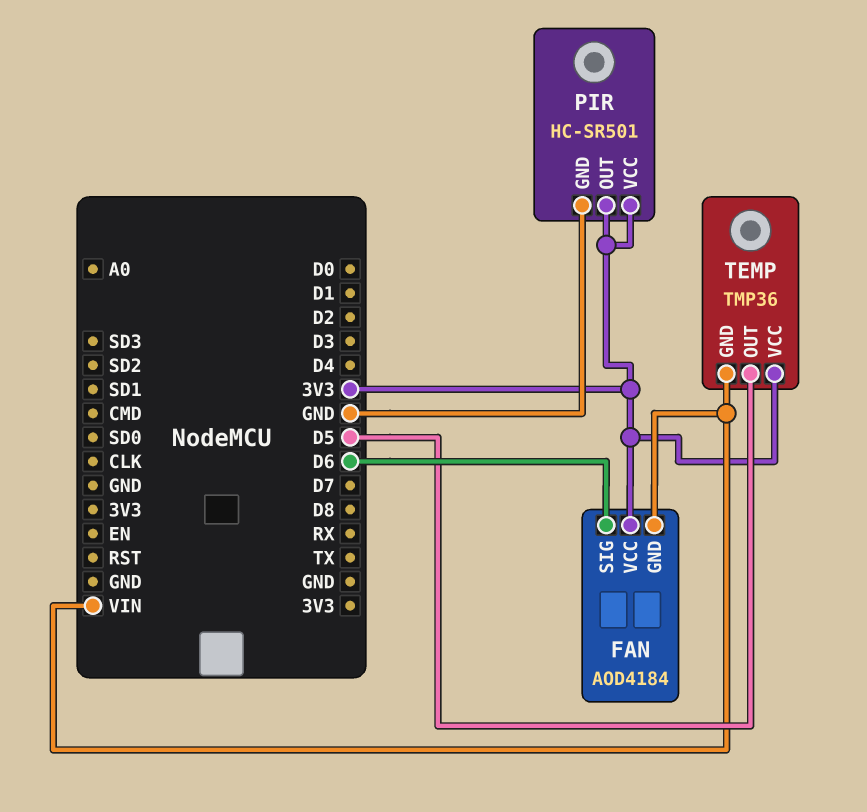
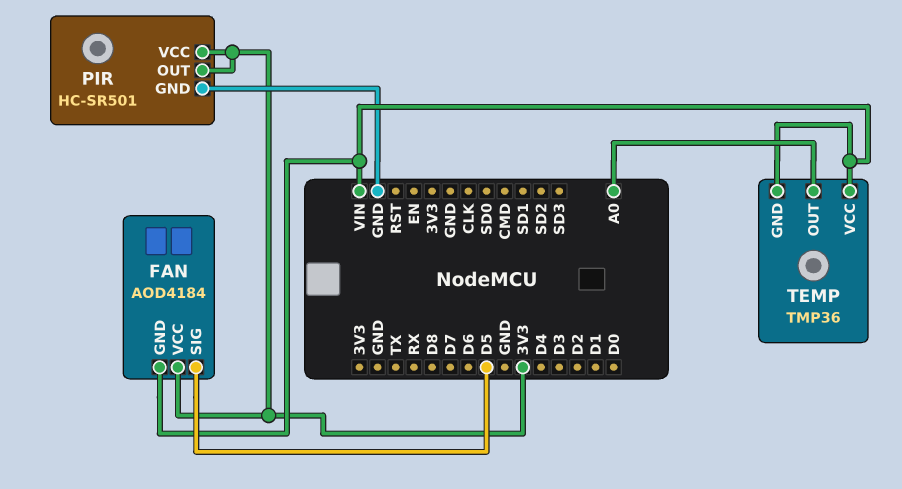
FAN pin SIG: D6 -> D5
TEMP pin OUT: D5 -> A0
TEMP pin VCC: 3V3 -> VIN

